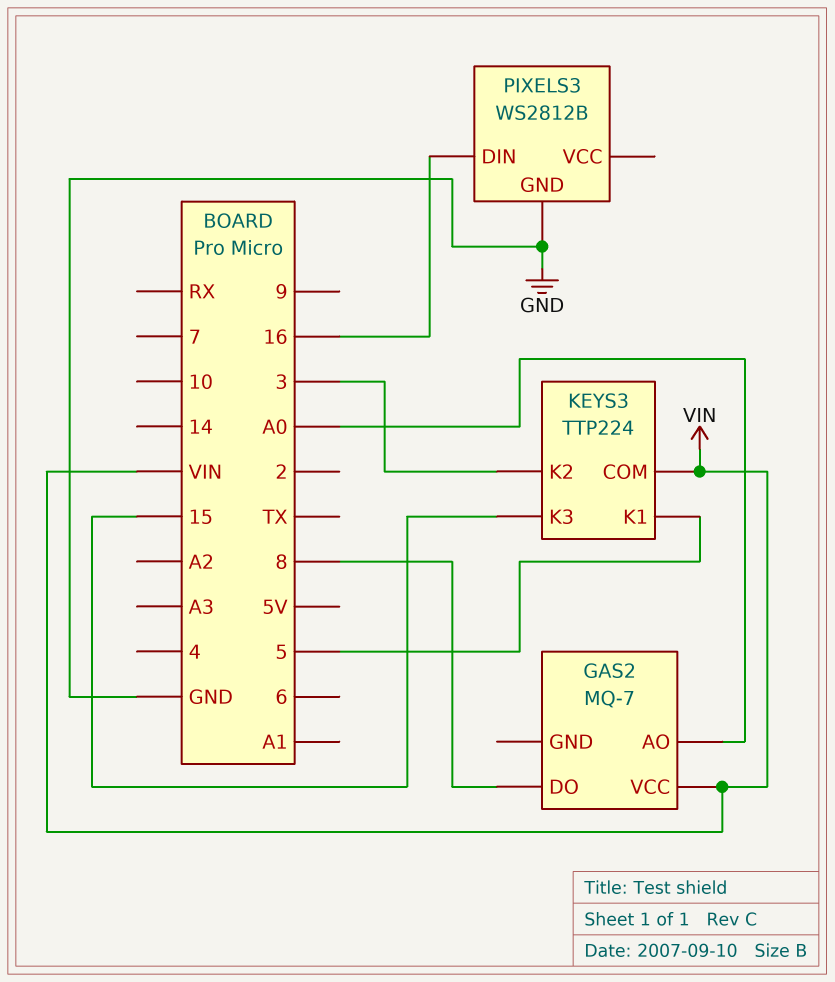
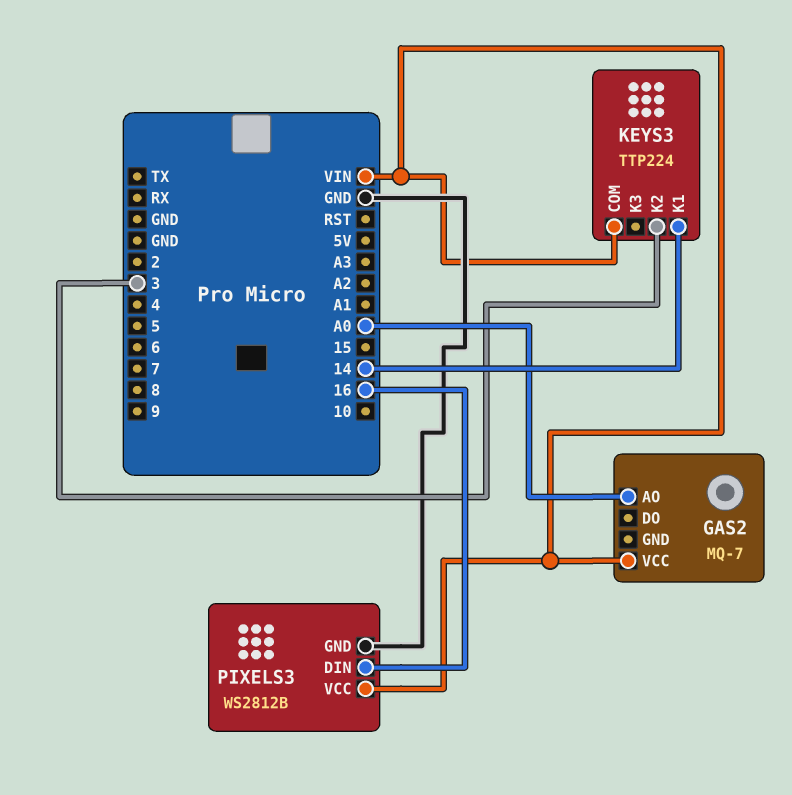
GAS2 pin DO: 8 -> none
KEYS3 pin K1: 5 -> 14
KEYS3 pin K3: 15 -> none
PIXELS3 pin VCC: none -> VIN

